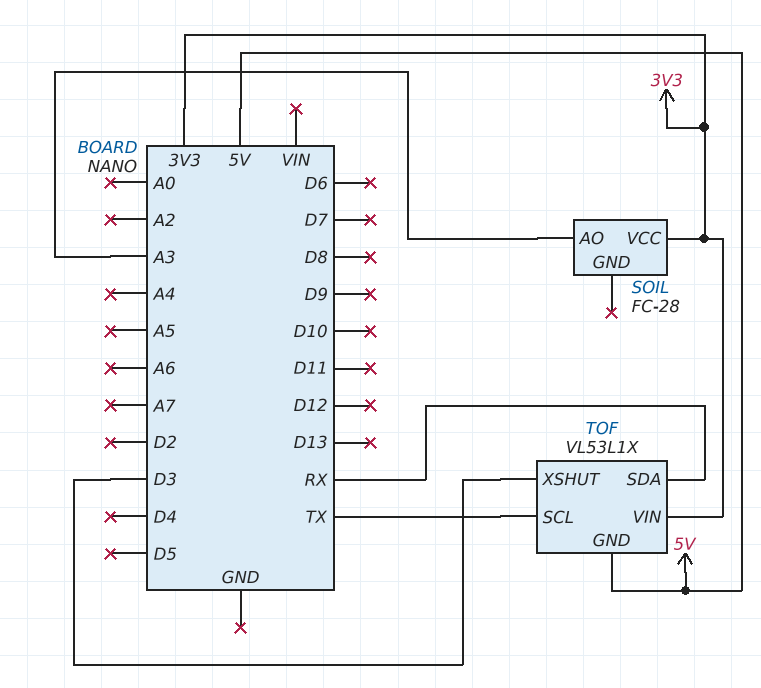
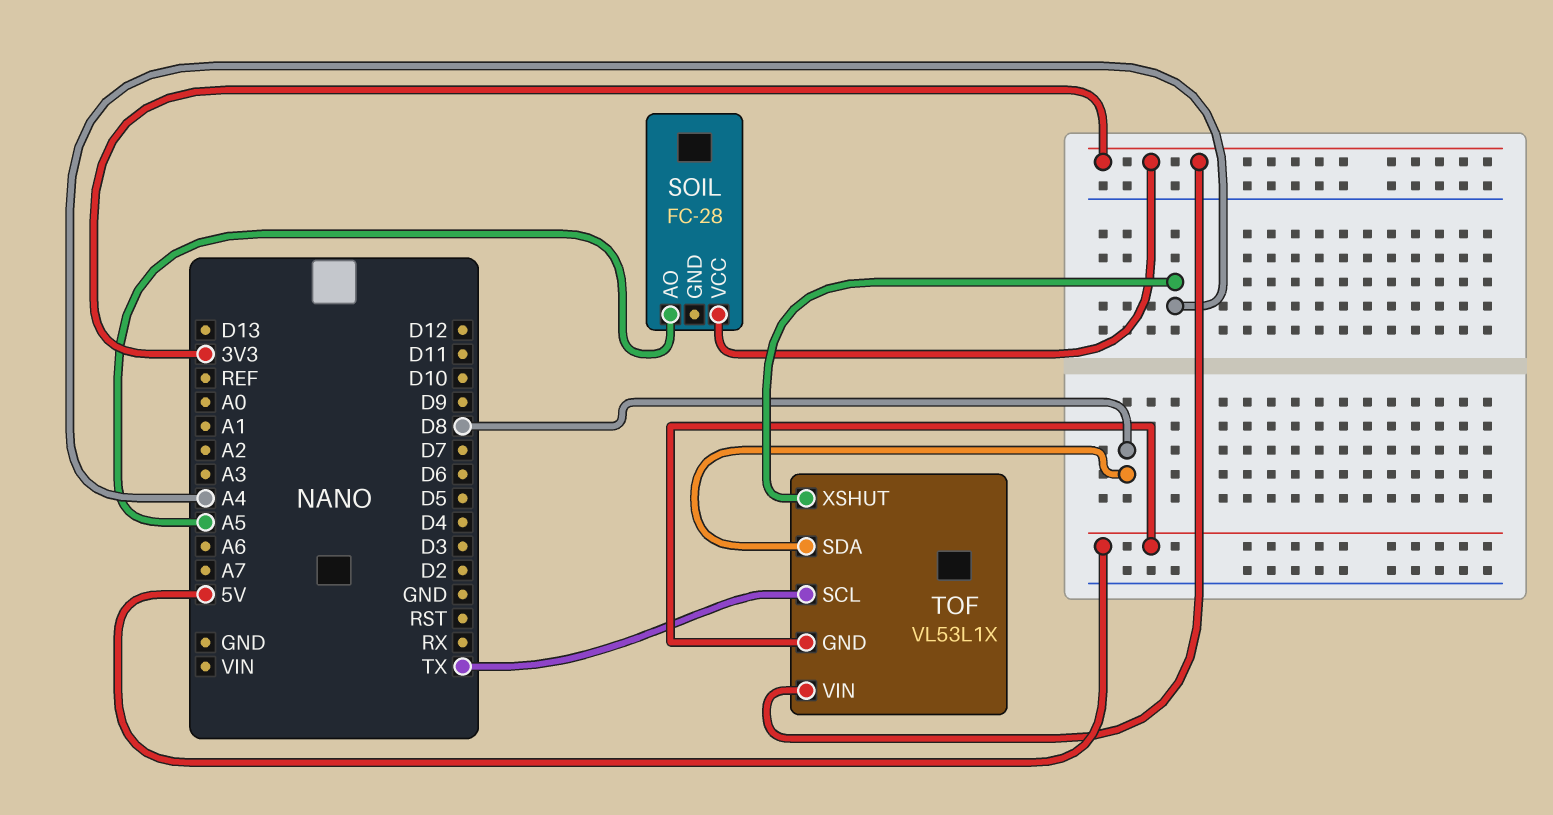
SOIL pin AO: A3 -> A5
TOF pin SDA: RX -> D8
TOF pin XSHUT: D3 -> A4

